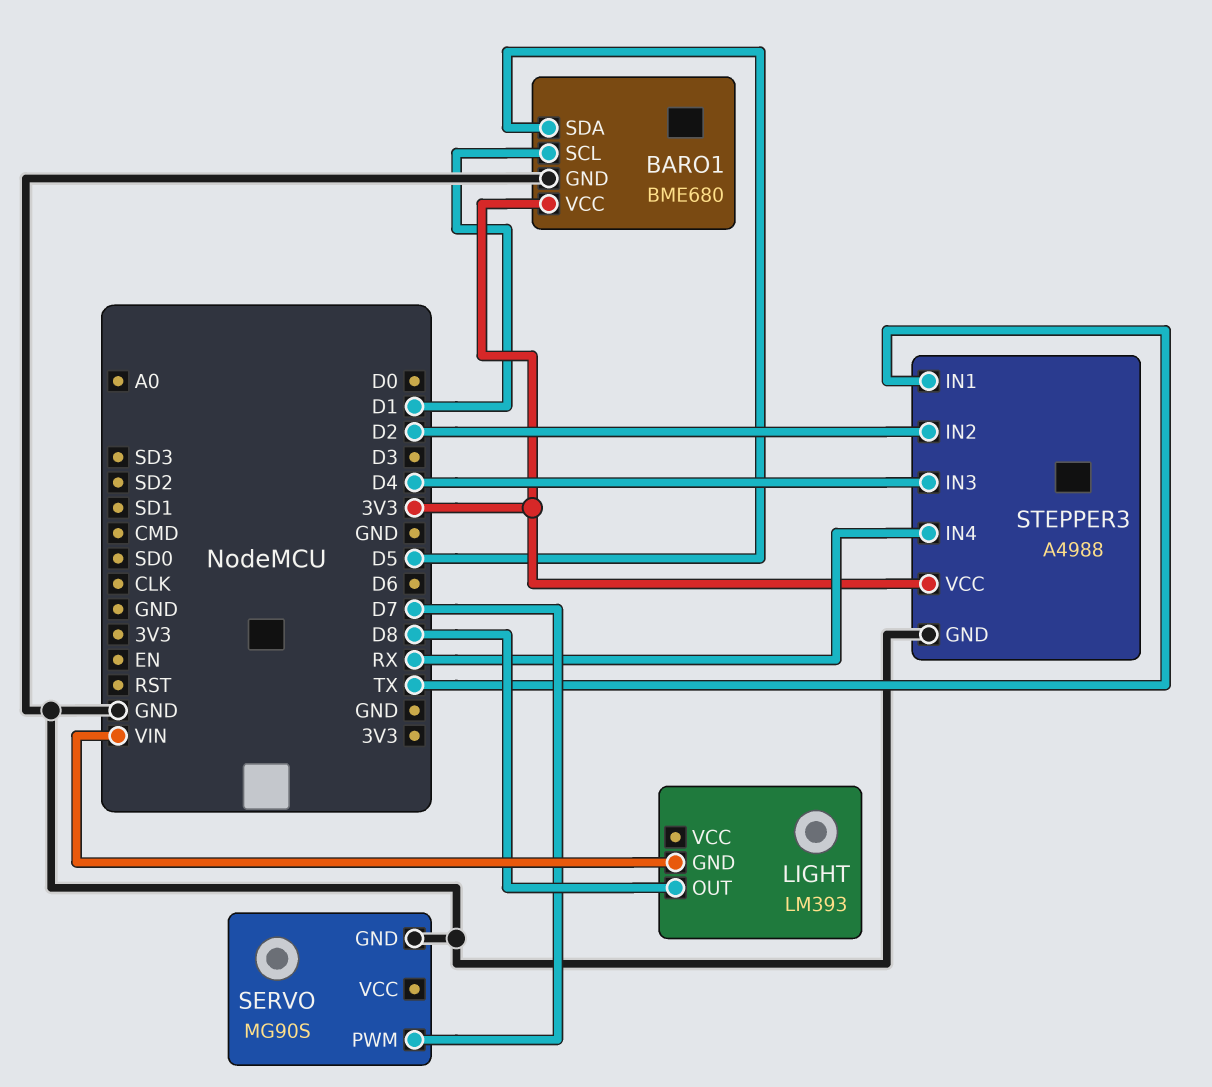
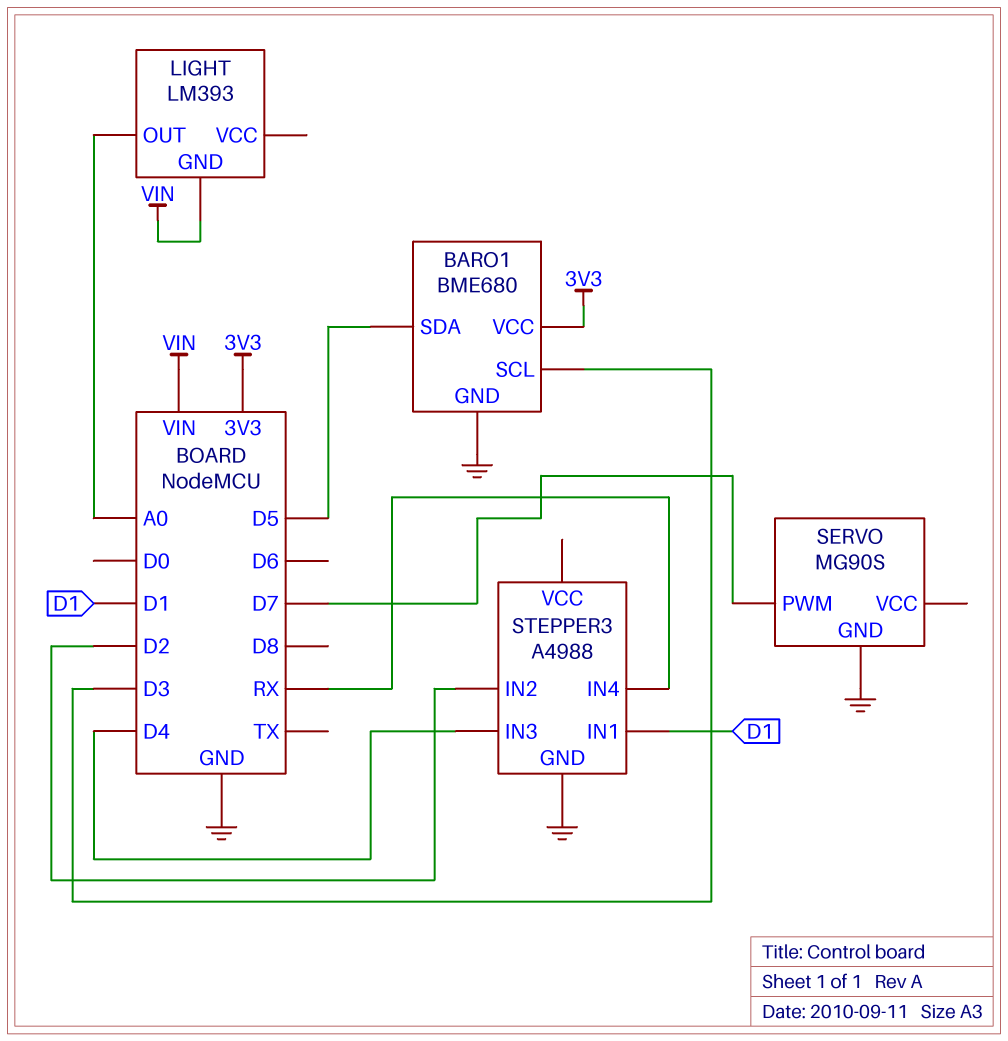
BARO1 pin SCL: D1 -> D3
LIGHT pin OUT: D8 -> A0
STEPPER3 pin IN1: TX -> D1
STEPPER3 pin VCC: 3V3 -> none

